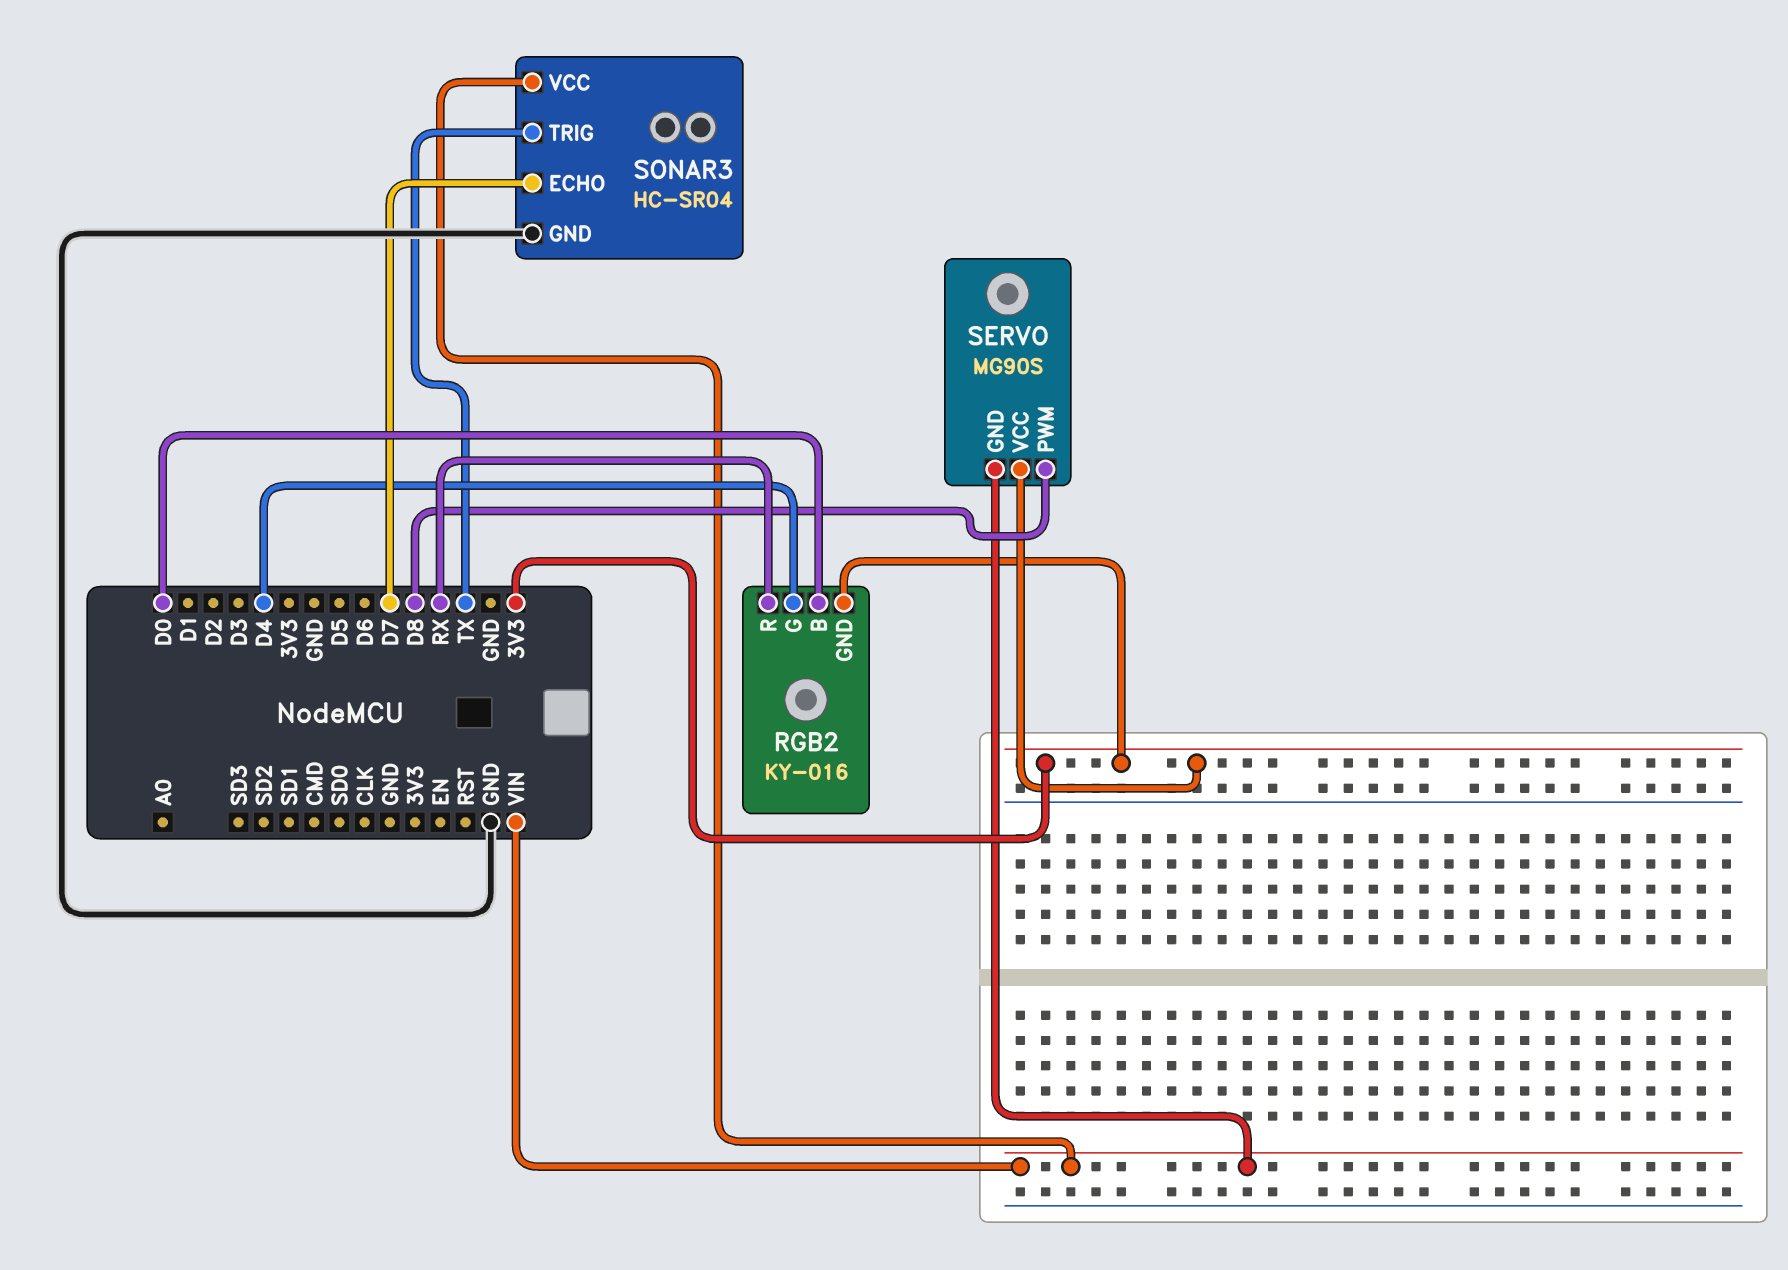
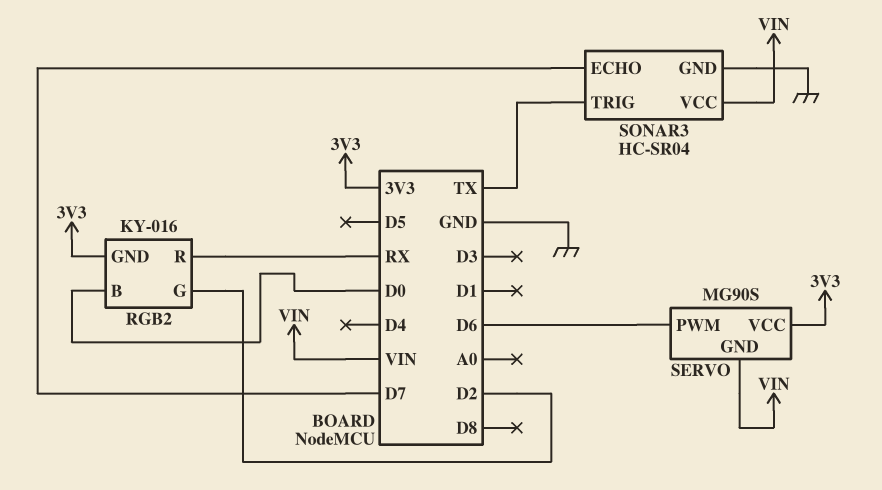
RGB2 pin G: D4 -> D2
SERVO pin PWM: D8 -> D6

